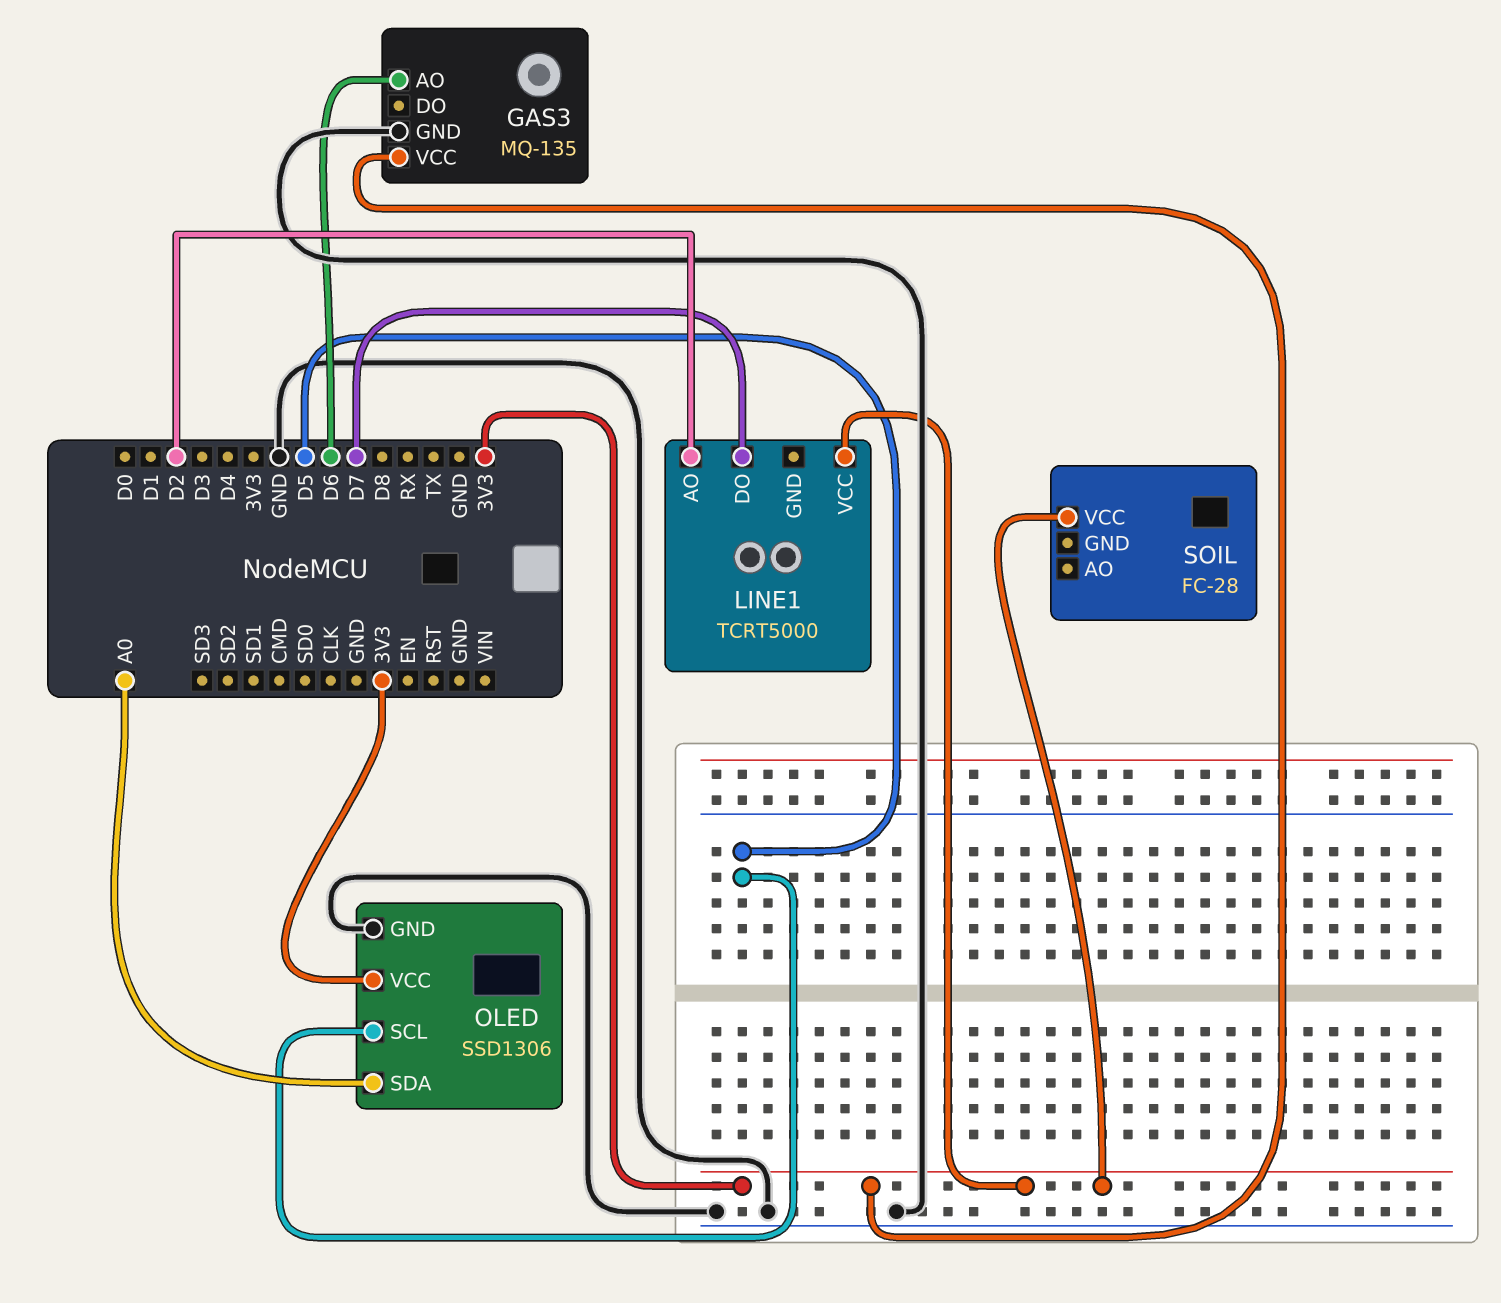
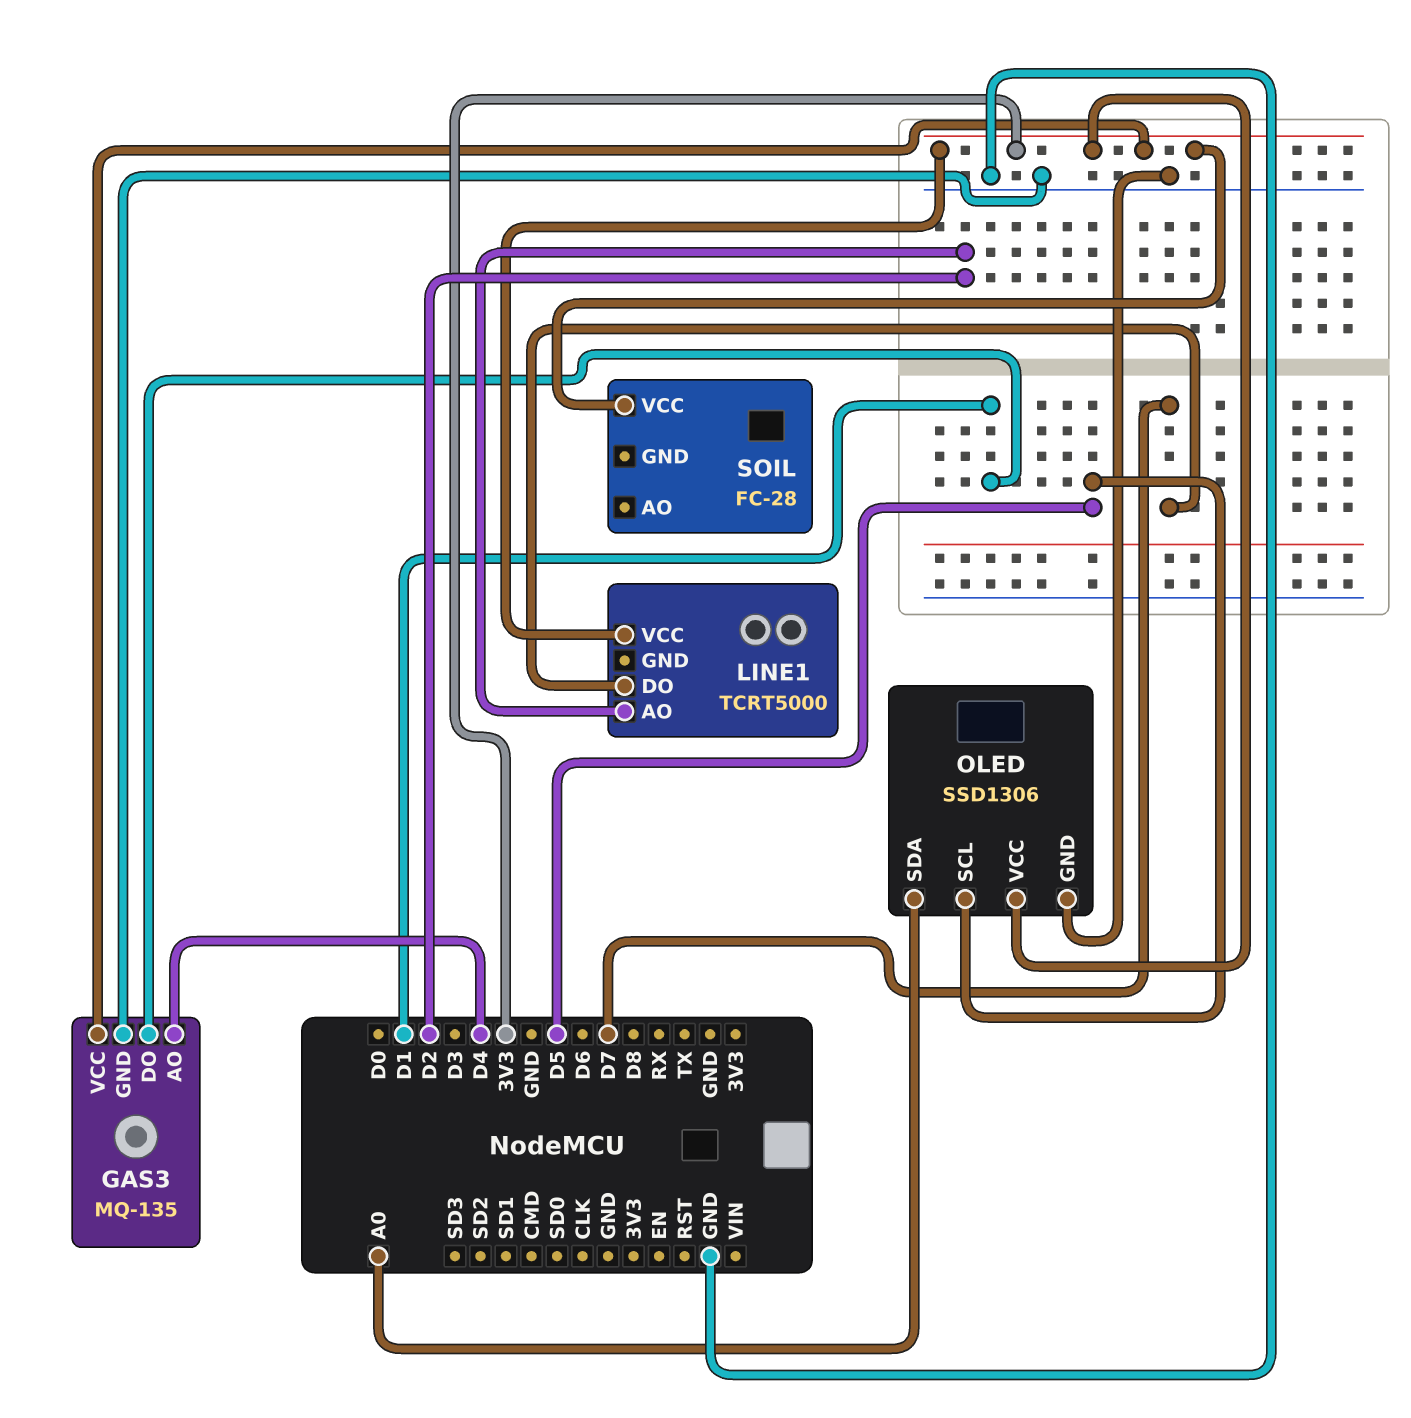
GAS3 pin AO: D6 -> D4
GAS3 pin DO: none -> D1

